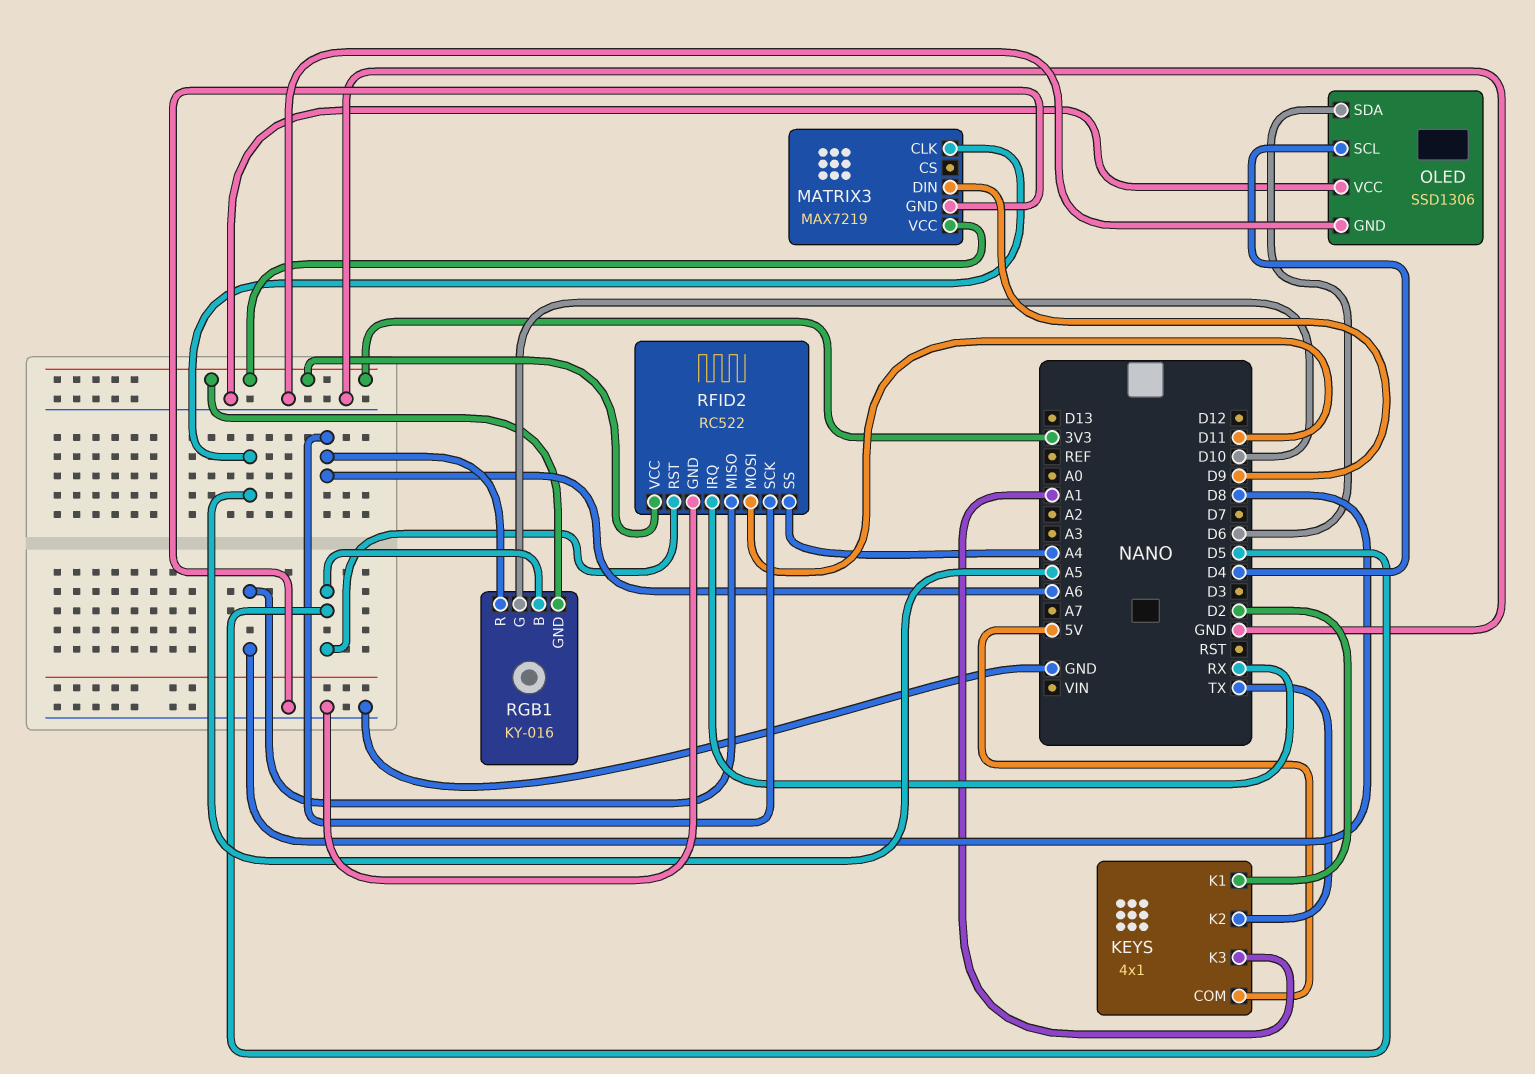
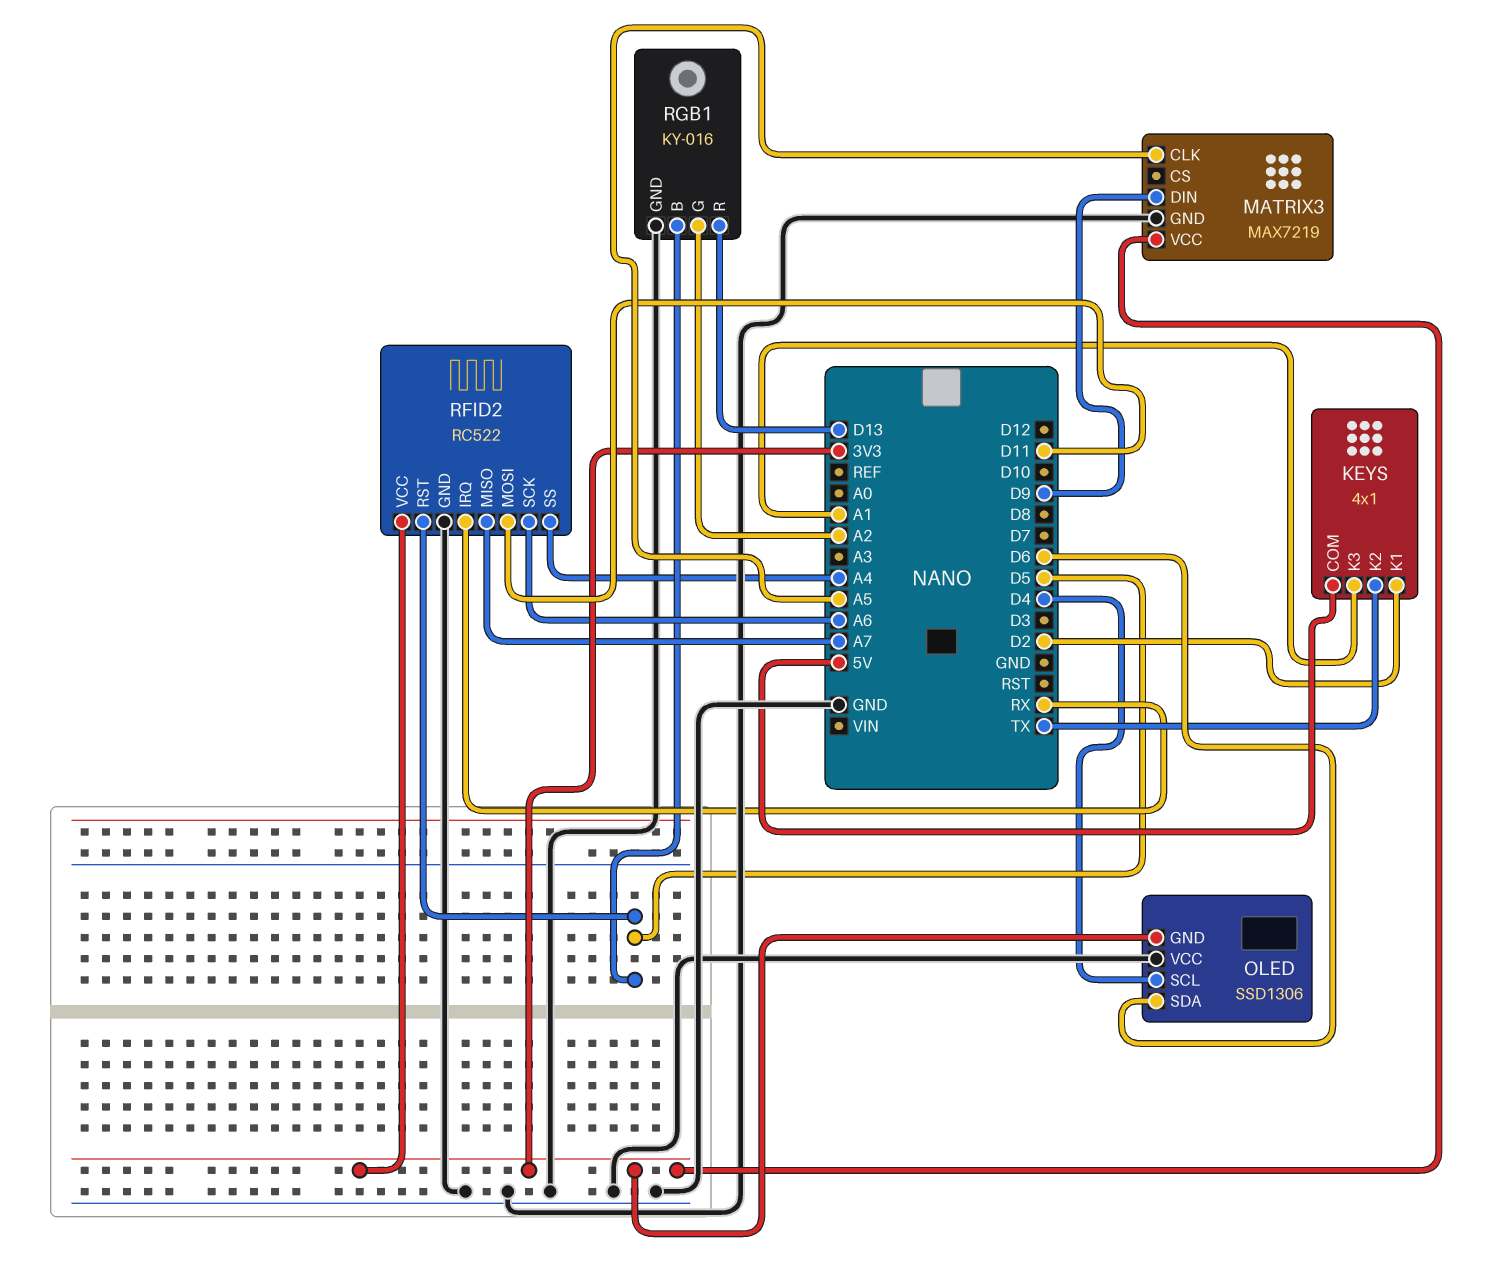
OLED pin GND: GND -> 3V3
RFID2 pin MISO: D8 -> A7
RGB1 pin G: D10 -> A2
RGB1 pin GND: 3V3 -> GND
RGB1 pin R: A6 -> D13

